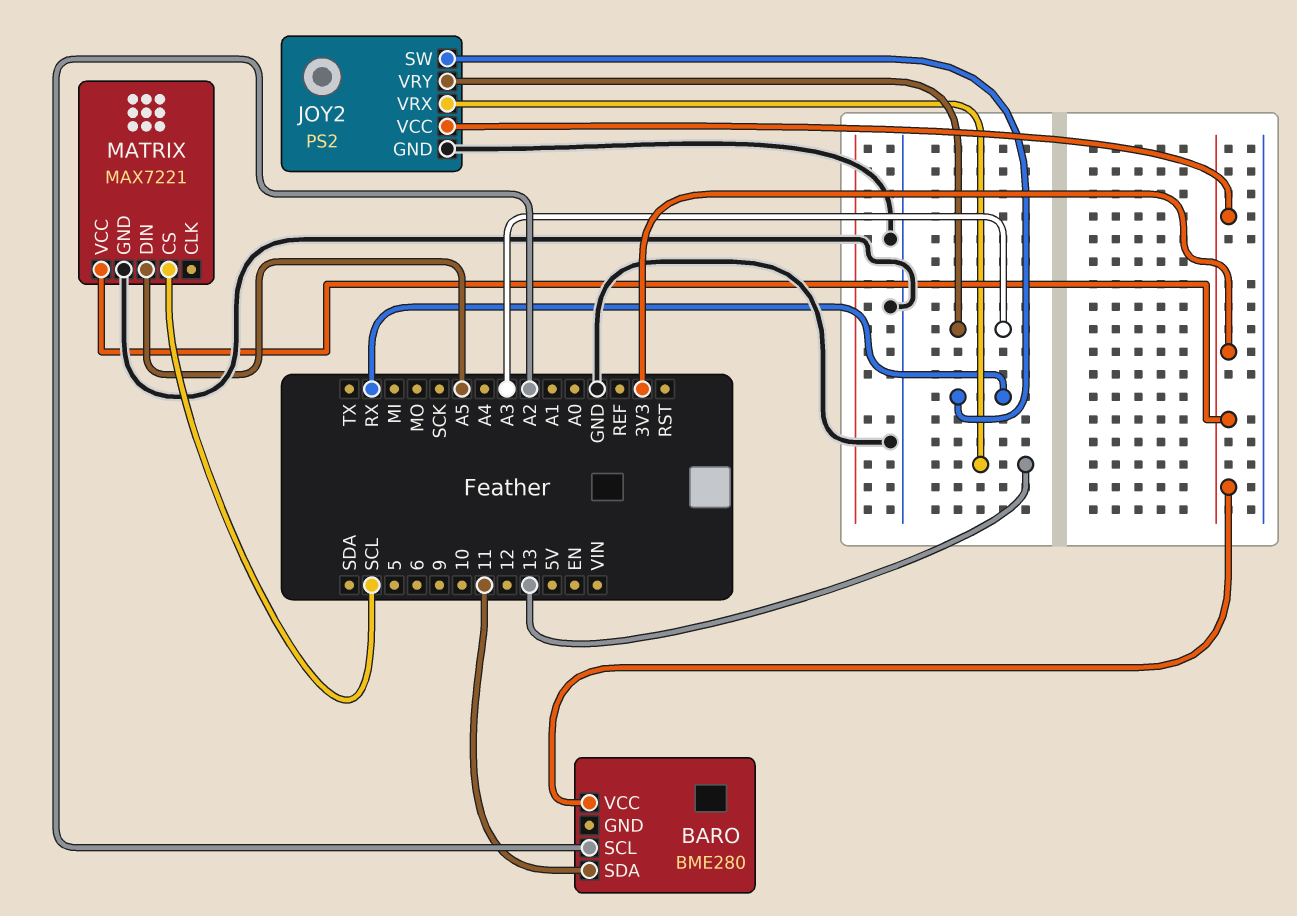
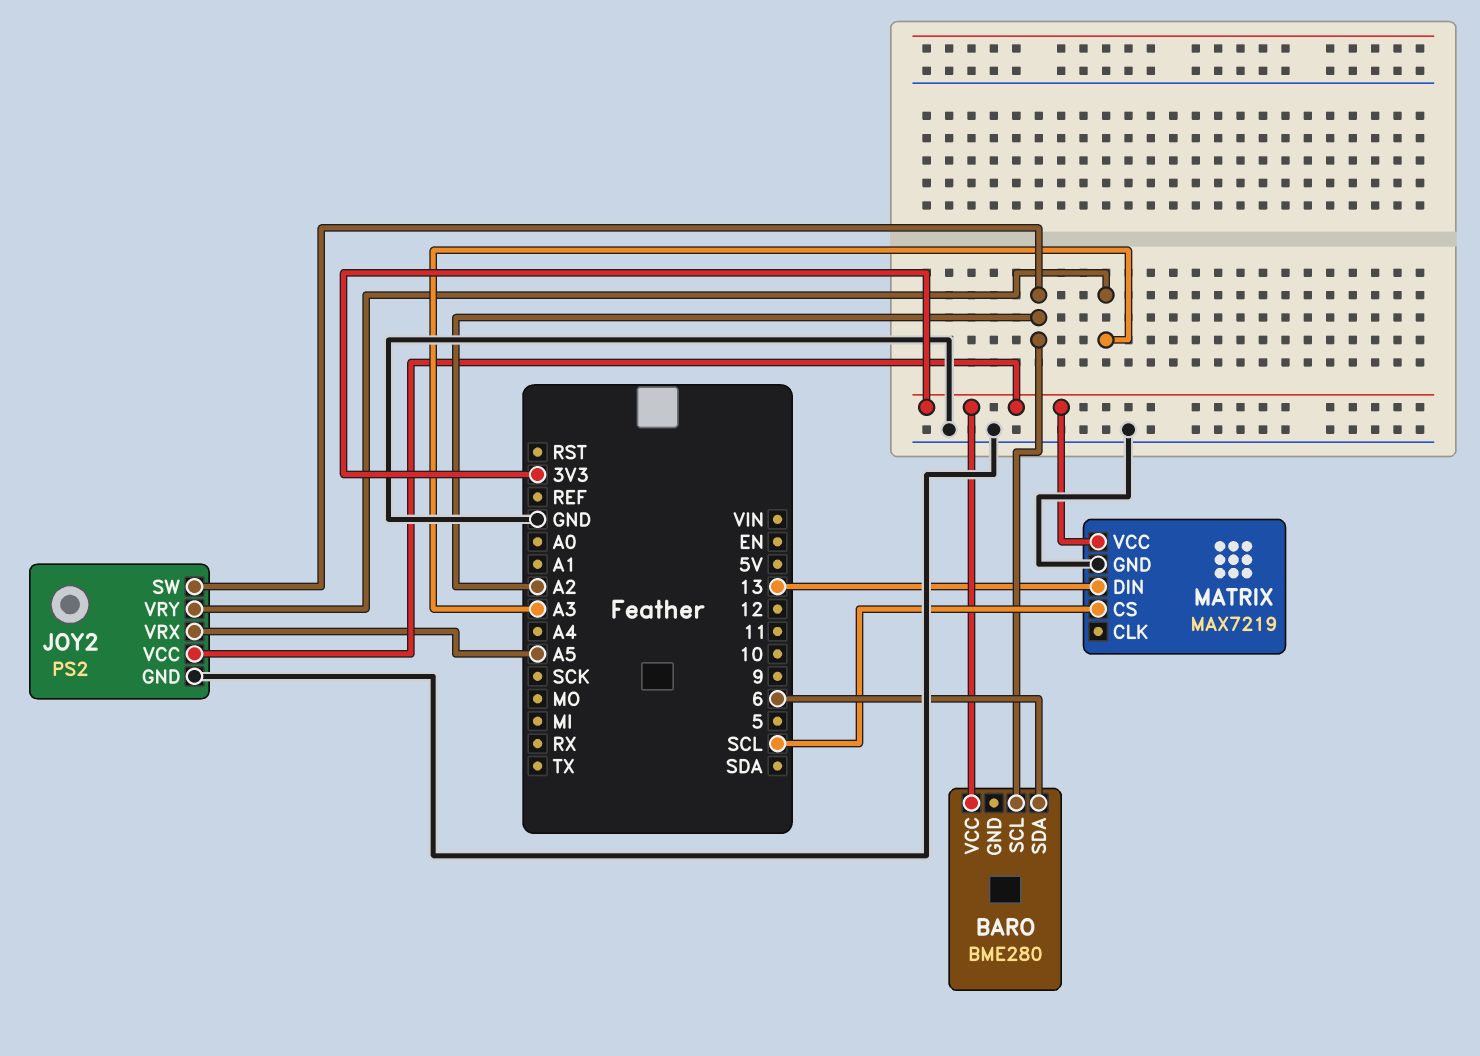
BARO pin SDA: 11 -> 6
JOY2 pin SW: RX -> A2
JOY2 pin VRX: 13 -> A5
MATRIX: MAX7221 -> MAX7219
MATRIX pin DIN: A5 -> 13

